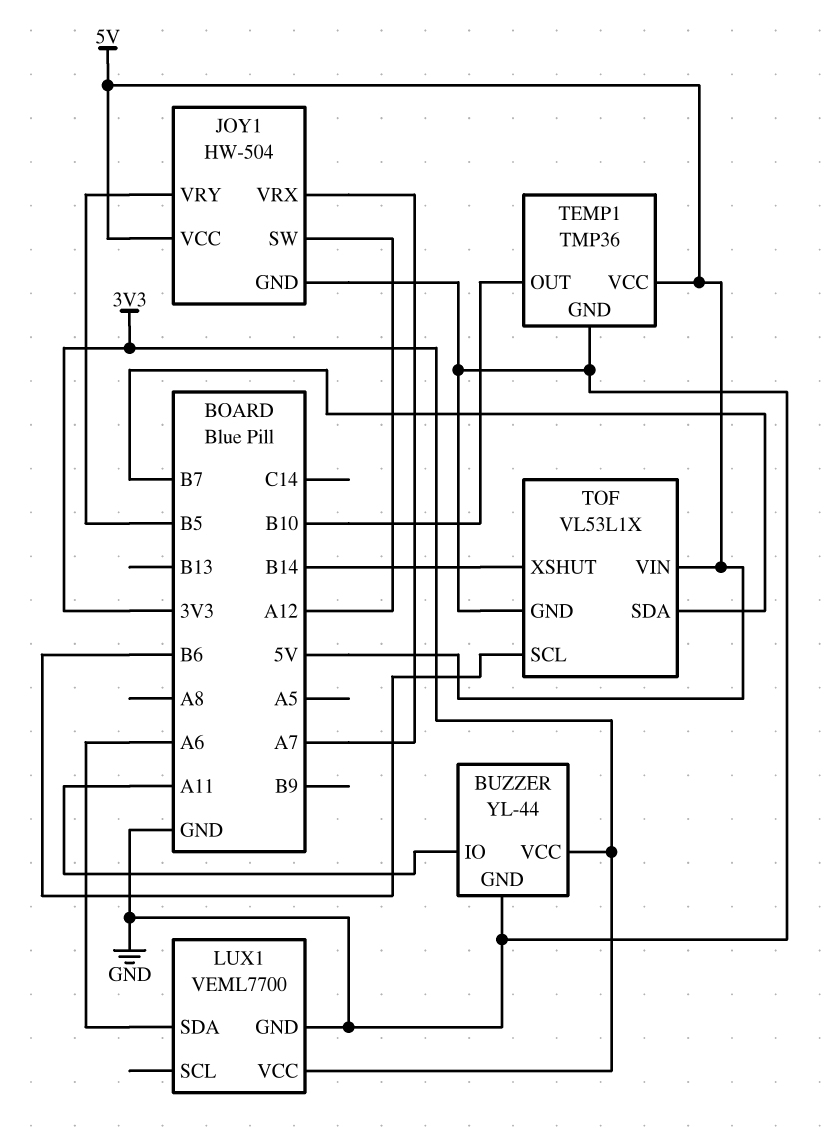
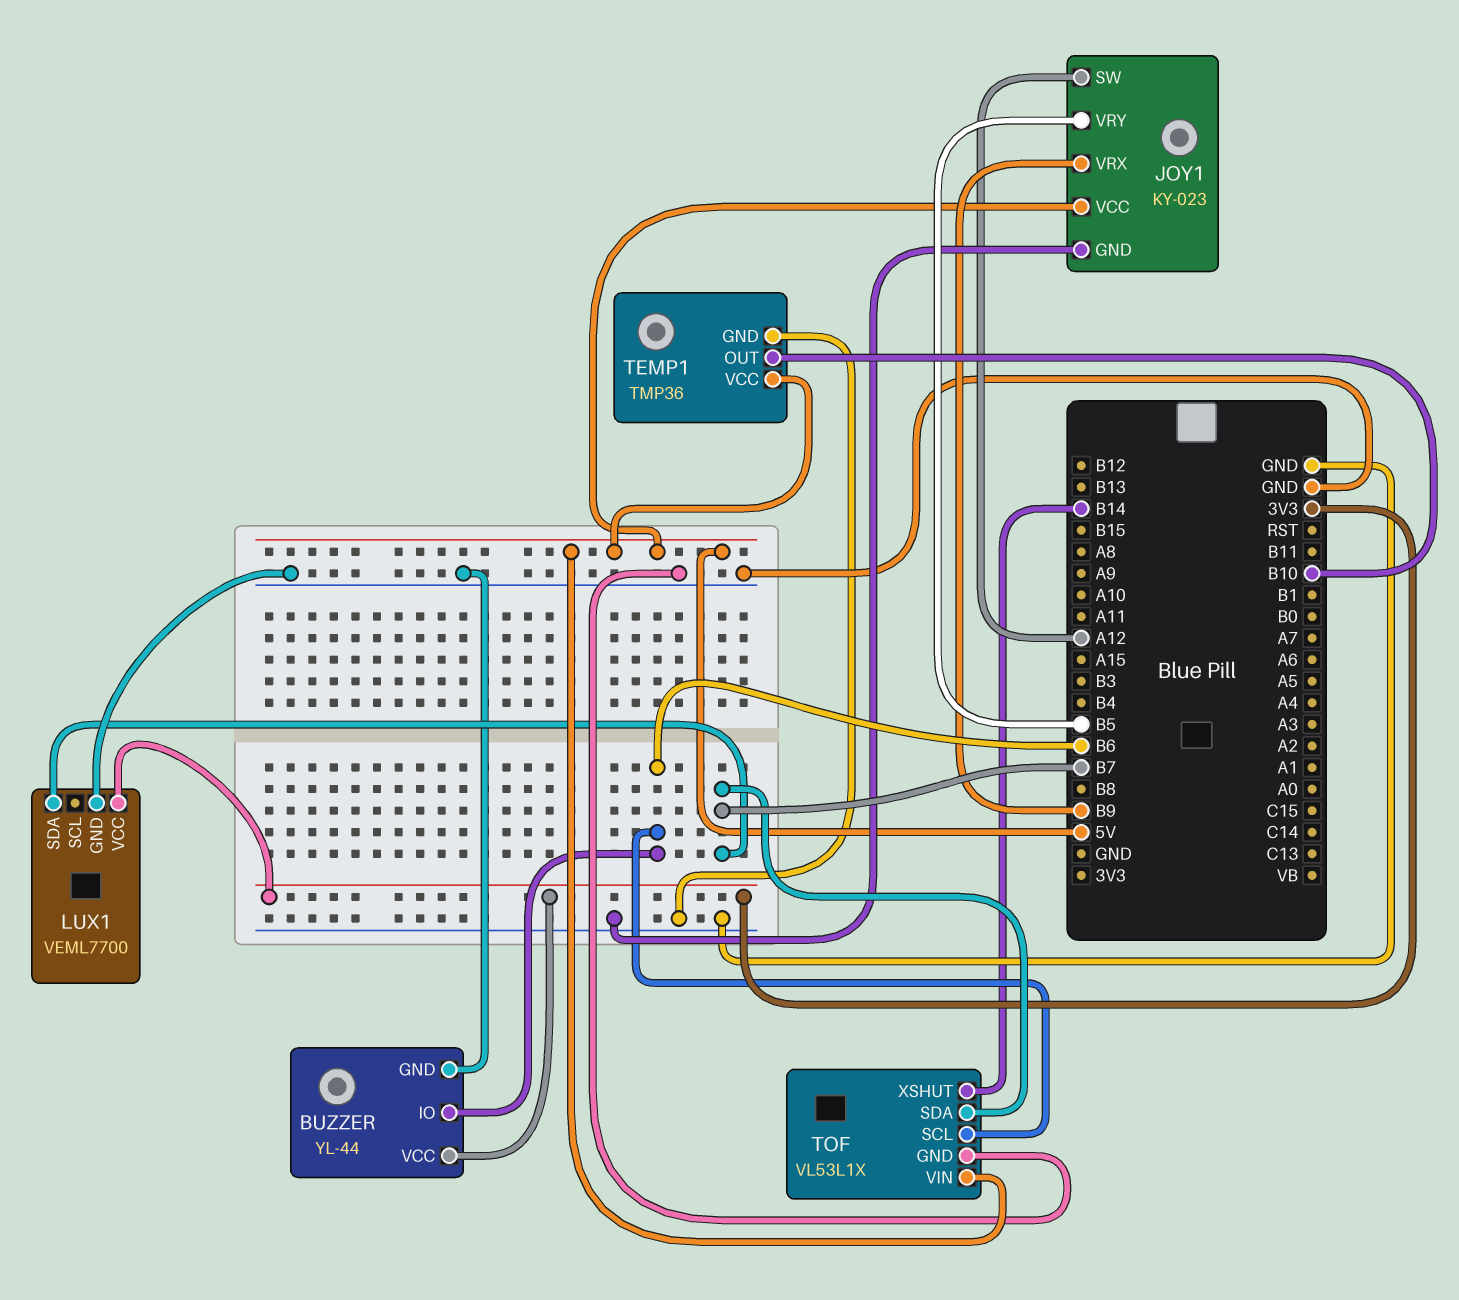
BUZZER pin IO: A11 -> B6
JOY1: HW-504 -> KY-023
JOY1 pin VRX: A7 -> B9
LUX1 pin SDA: A6 -> B7

